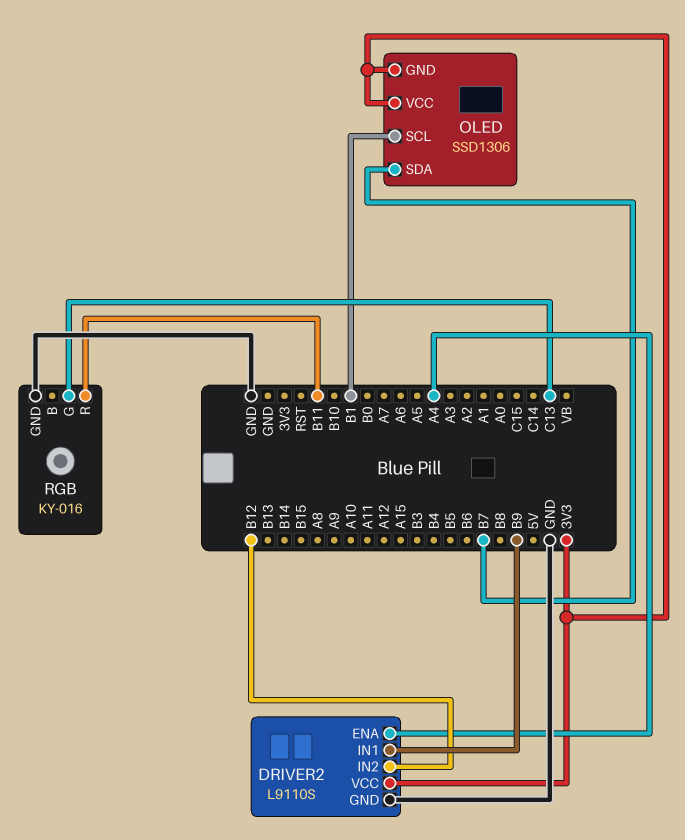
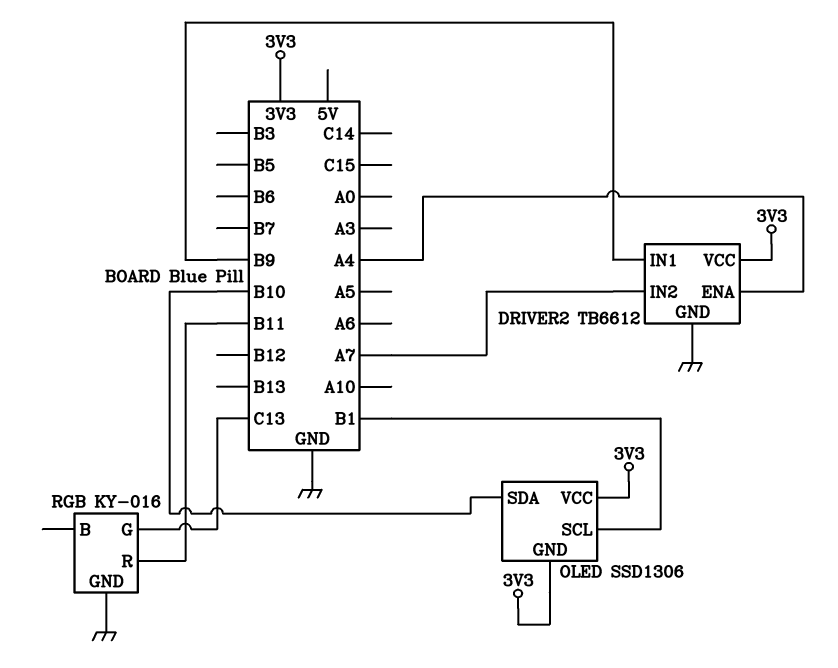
DRIVER2: L9110S -> TB6612
DRIVER2 pin IN2: B12 -> A7
OLED pin SDA: B7 -> B10

